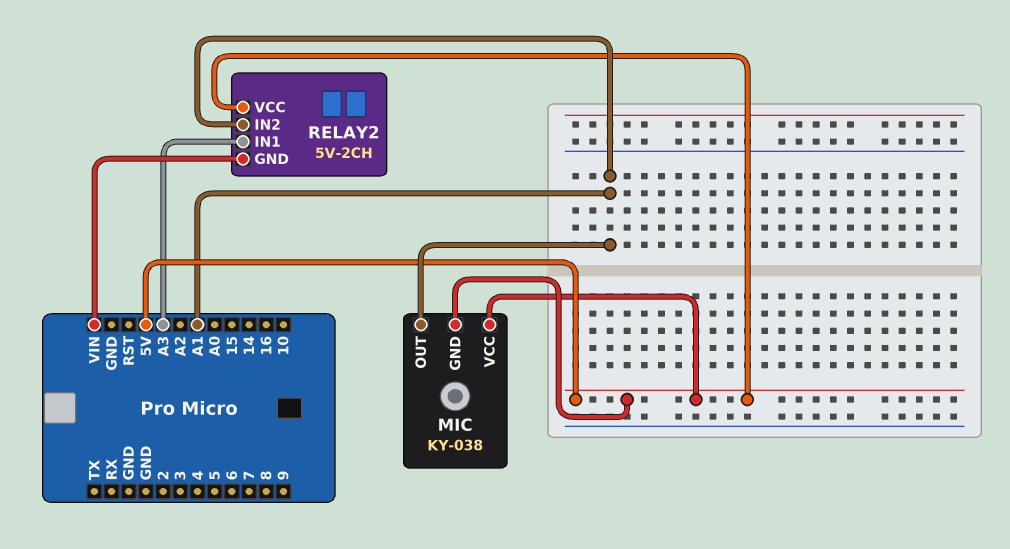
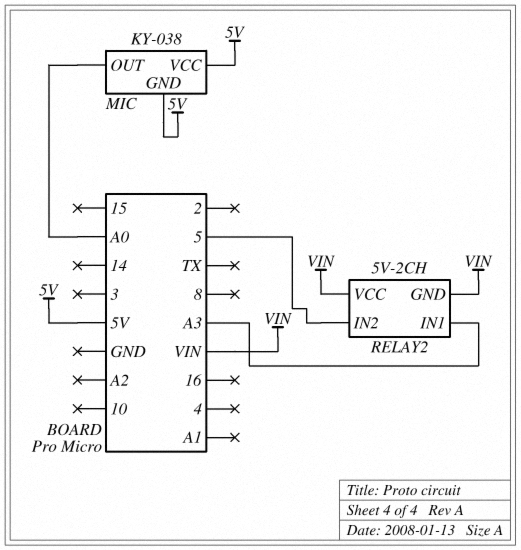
MIC pin OUT: A1 -> A0
RELAY2 pin IN2: A1 -> 5
RELAY2 pin VCC: 5V -> VIN

